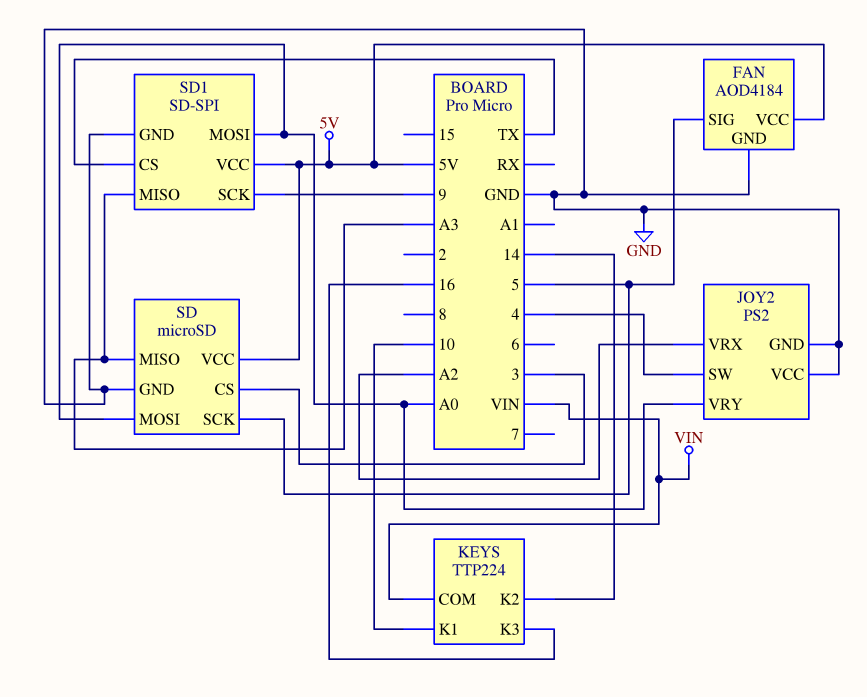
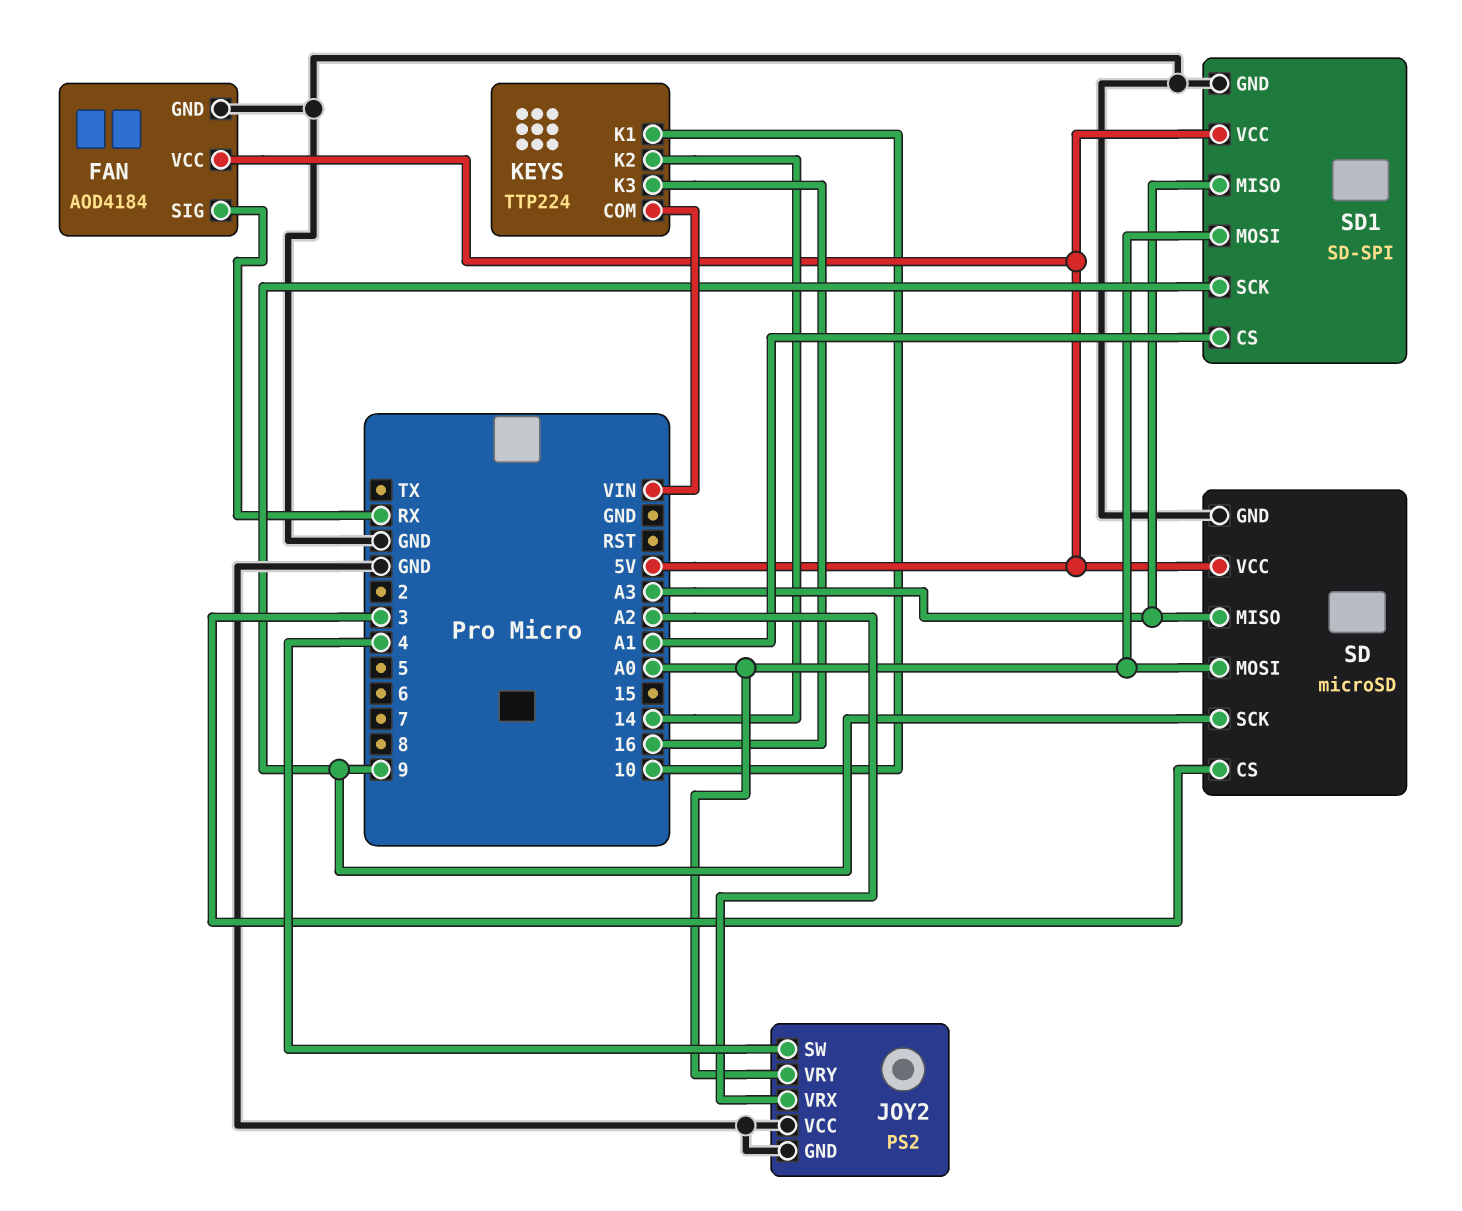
FAN pin SIG: 5 -> RX
SD pin SCK: 5 -> 9
SD1 pin CS: TX -> A1

